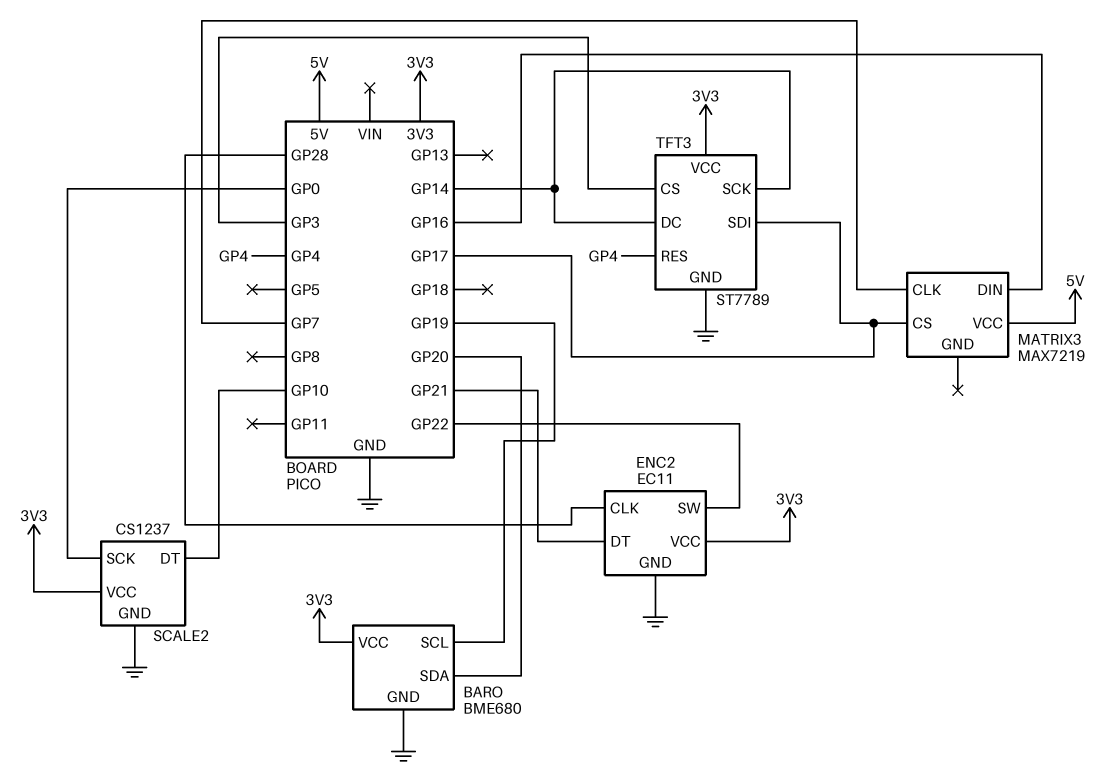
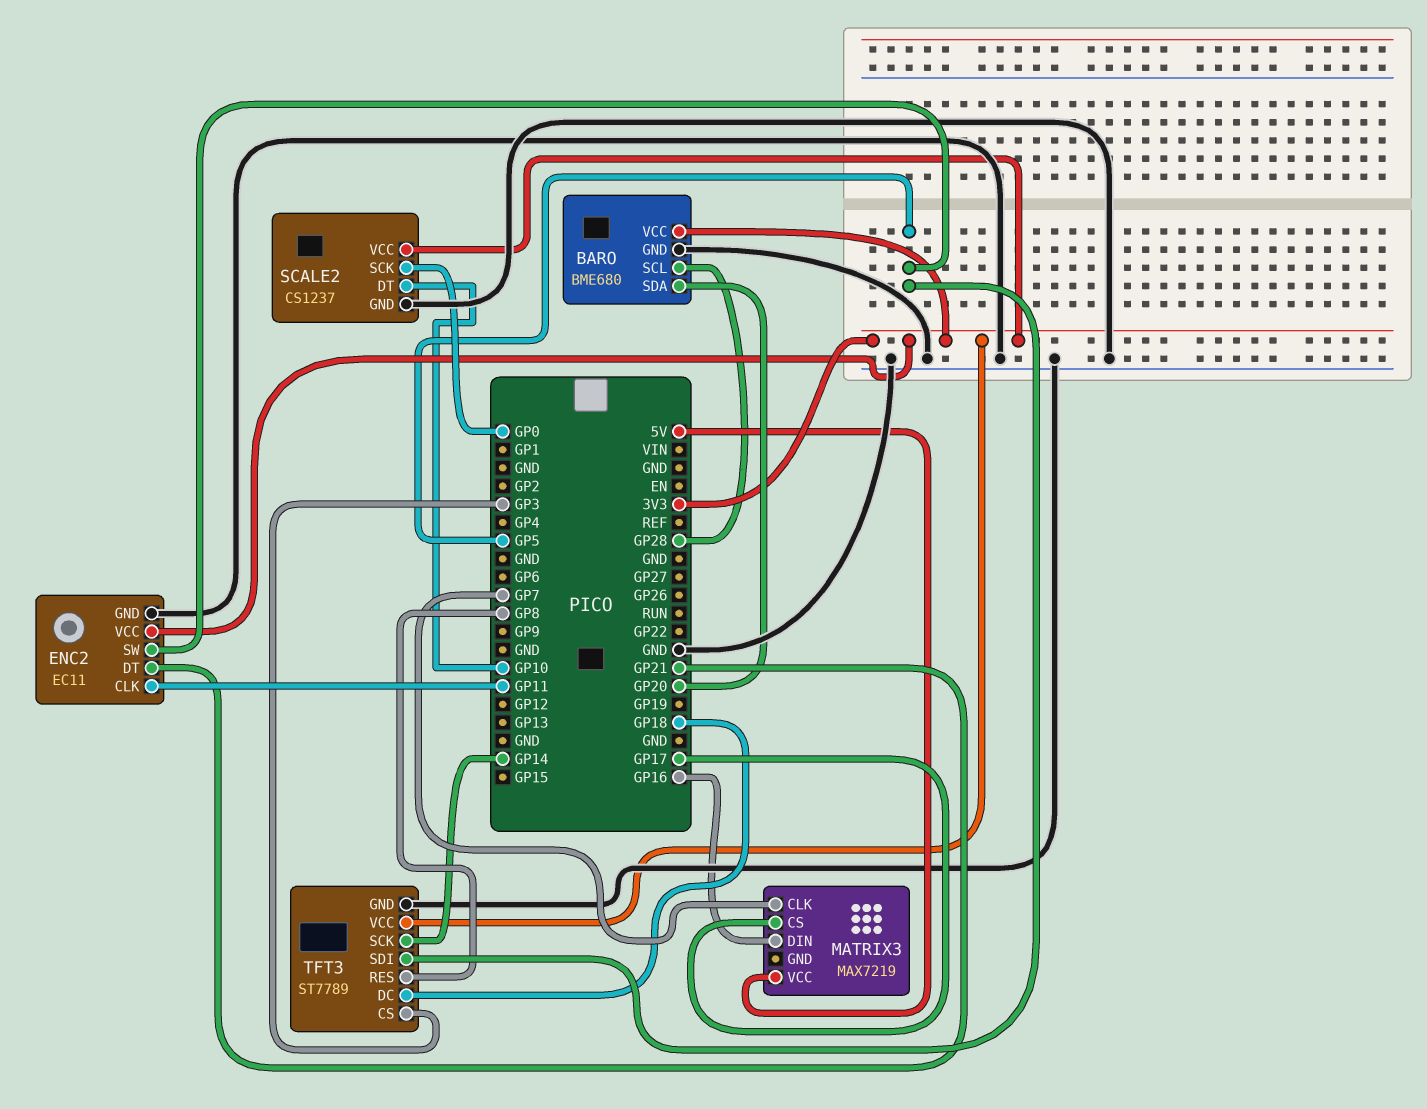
BARO pin SCL: GP19 -> GP28
ENC2 pin CLK: GP28 -> GP11
ENC2 pin SW: GP22 -> GP5
TFT3 pin DC: GP14 -> GP18
TFT3 pin RES: GP4 -> GP8
TFT3 pin SDI: GP17 -> GP5

